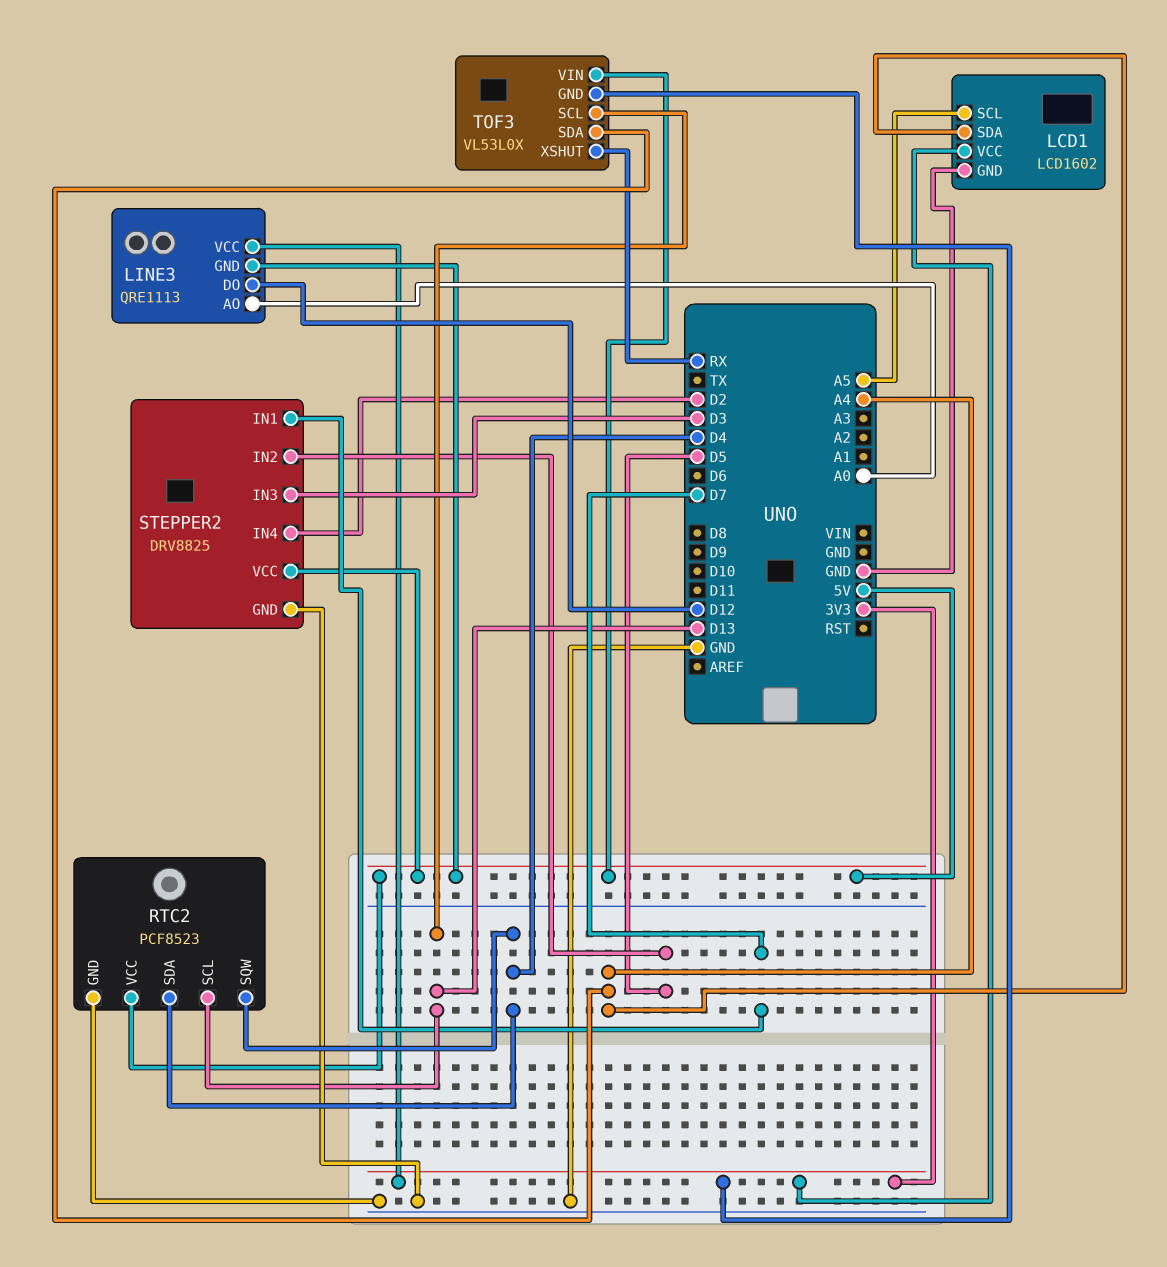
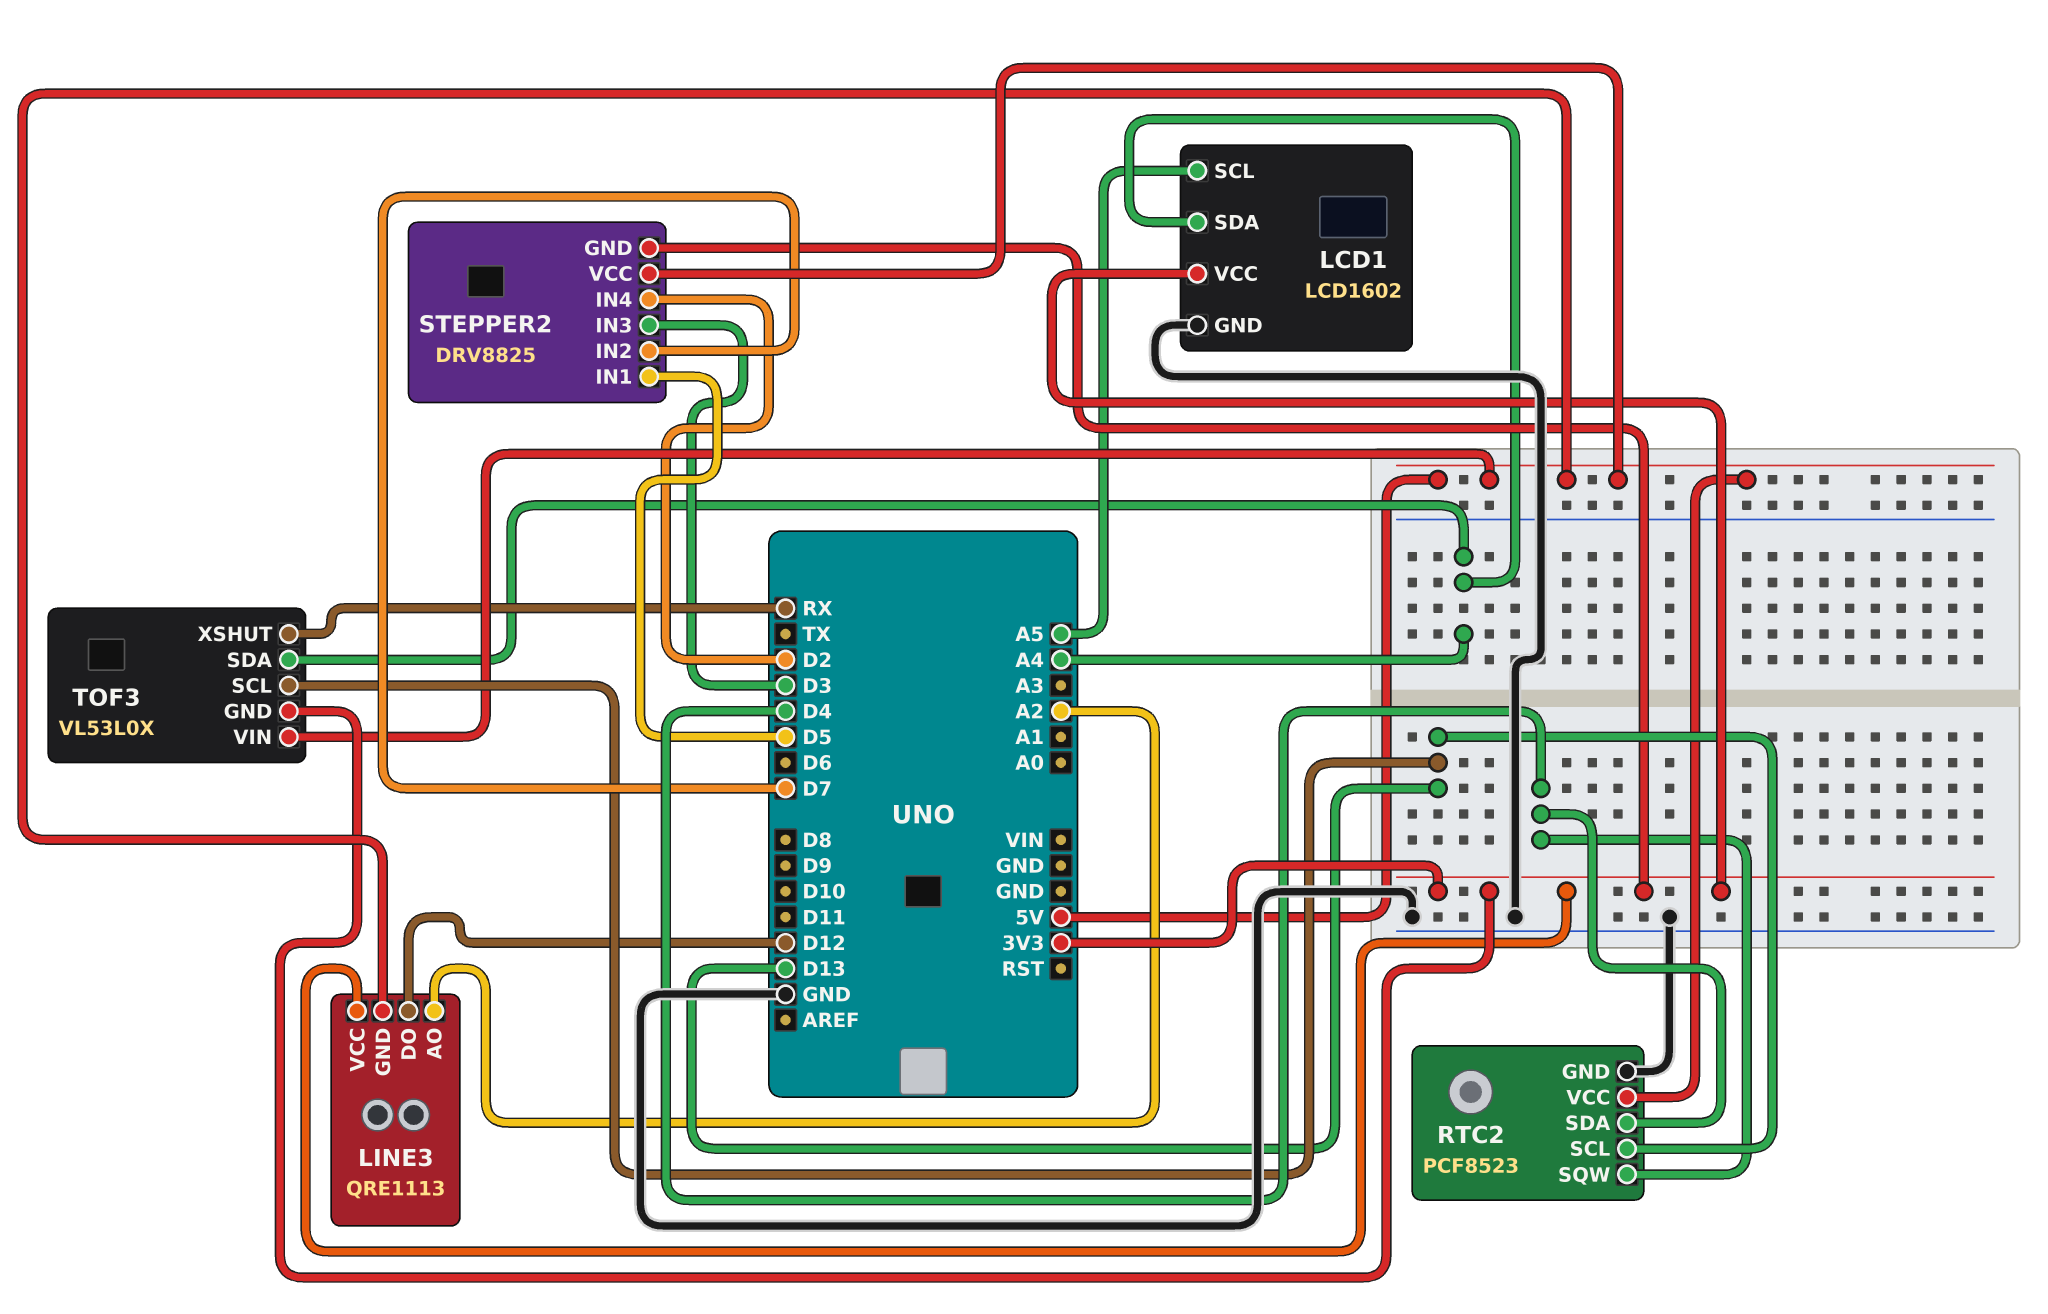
LINE3 pin AO: A0 -> A2
STEPPER2 pin GND: GND -> 3V3
STEPPER2 pin IN1: D7 -> D5
STEPPER2 pin IN2: D5 -> D7

